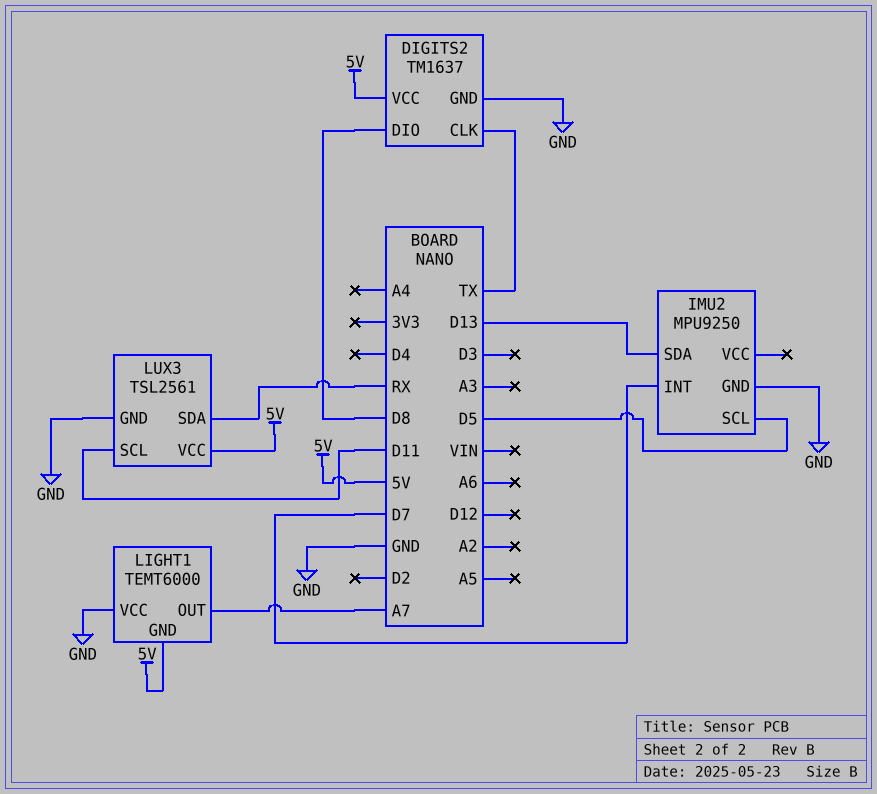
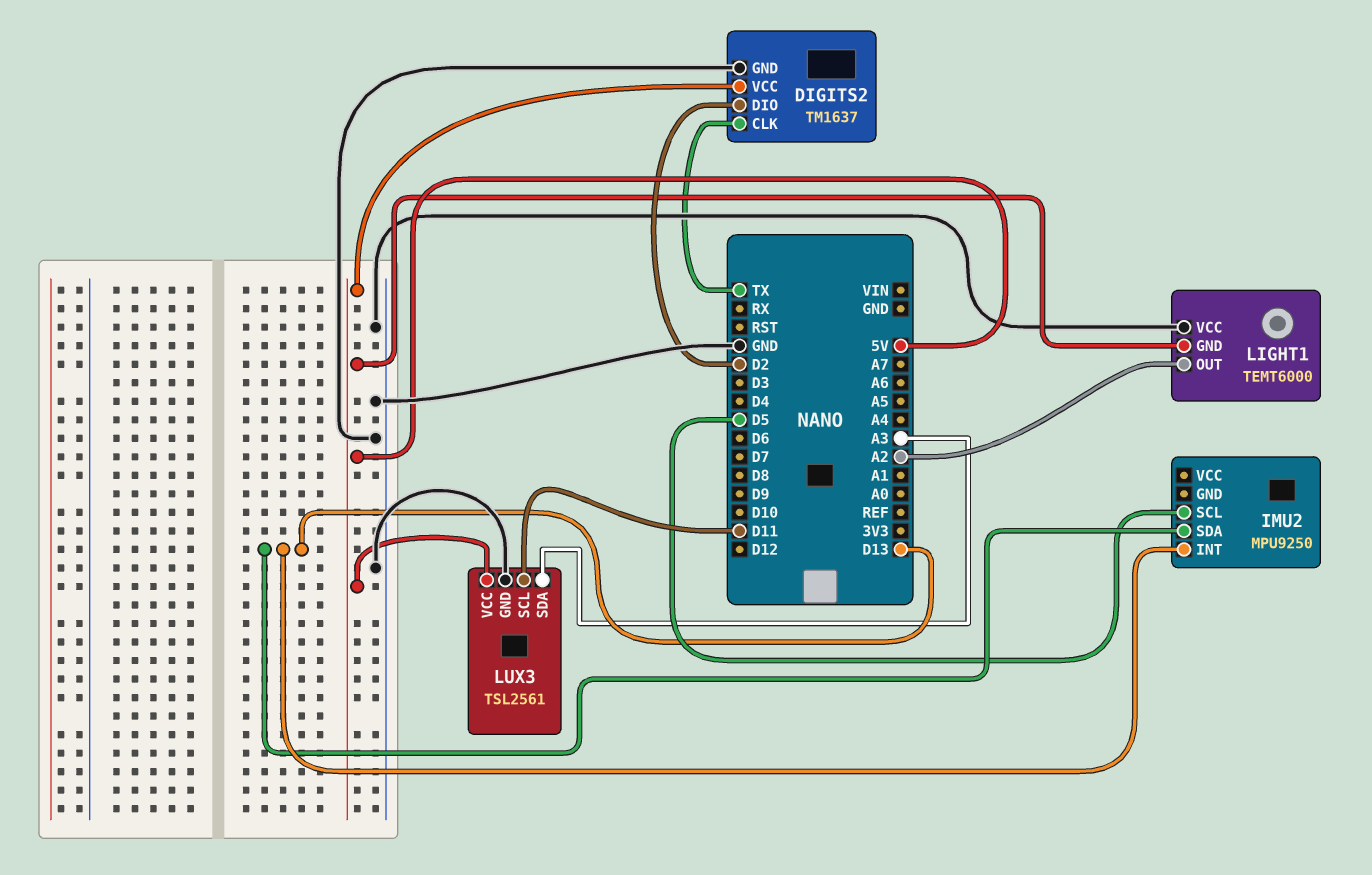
DIGITS2 pin DIO: D8 -> D2
IMU2 pin GND: GND -> none
IMU2 pin INT: D7 -> D13
LIGHT1 pin OUT: A7 -> A2
LUX3 pin SDA: RX -> A3

